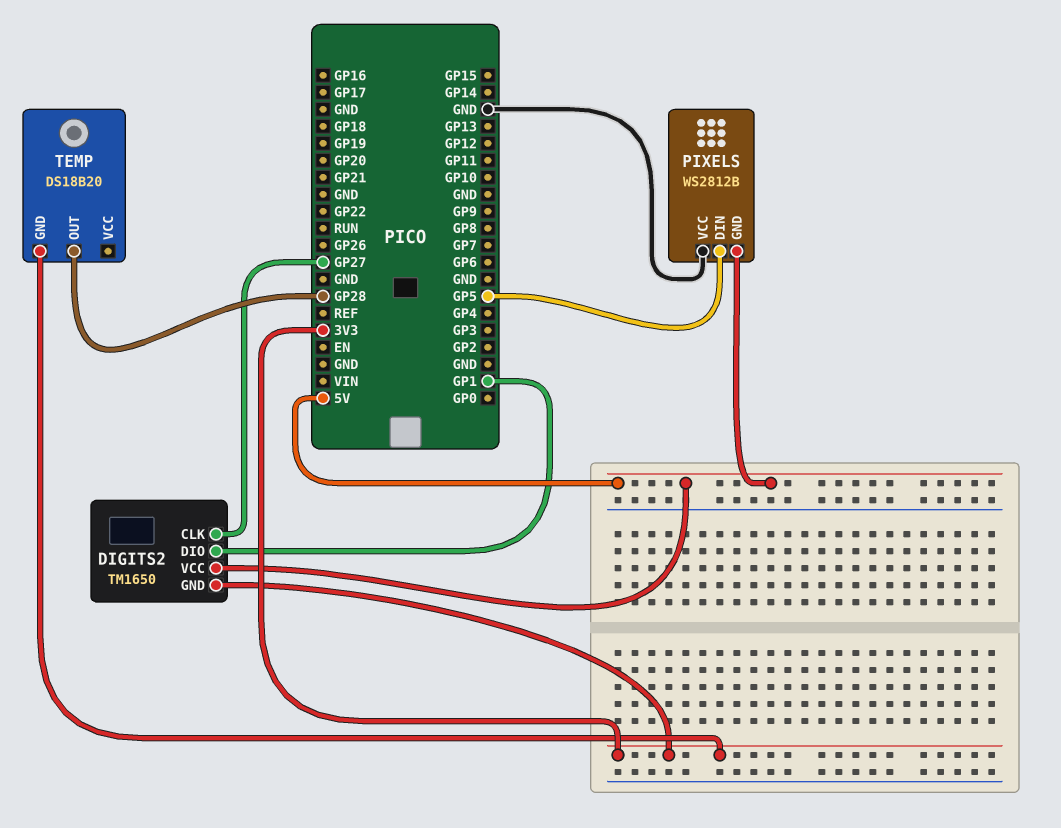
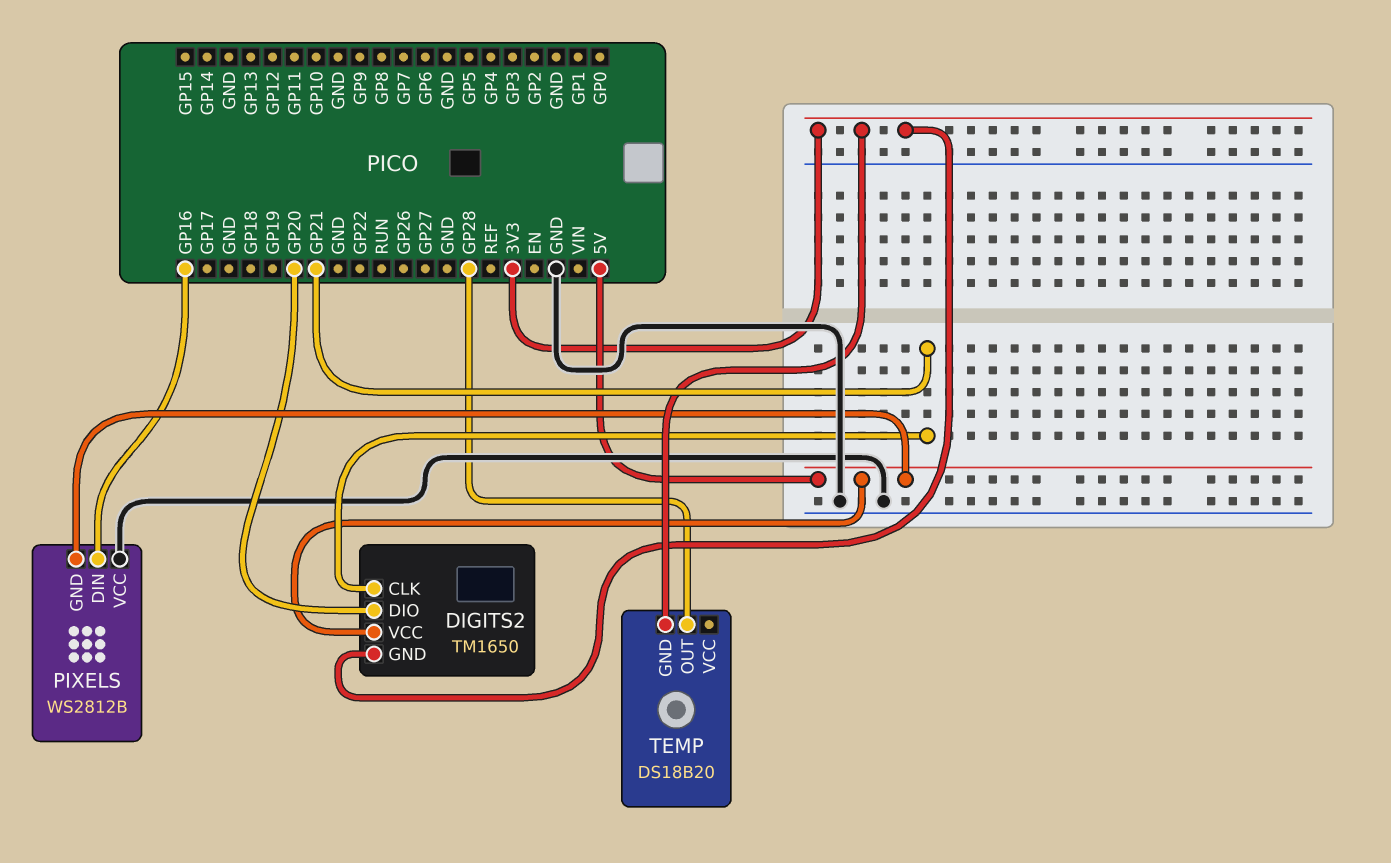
DIGITS2 pin CLK: GP27 -> GP21
DIGITS2 pin DIO: GP1 -> GP20
PIXELS pin DIN: GP5 -> GP16

